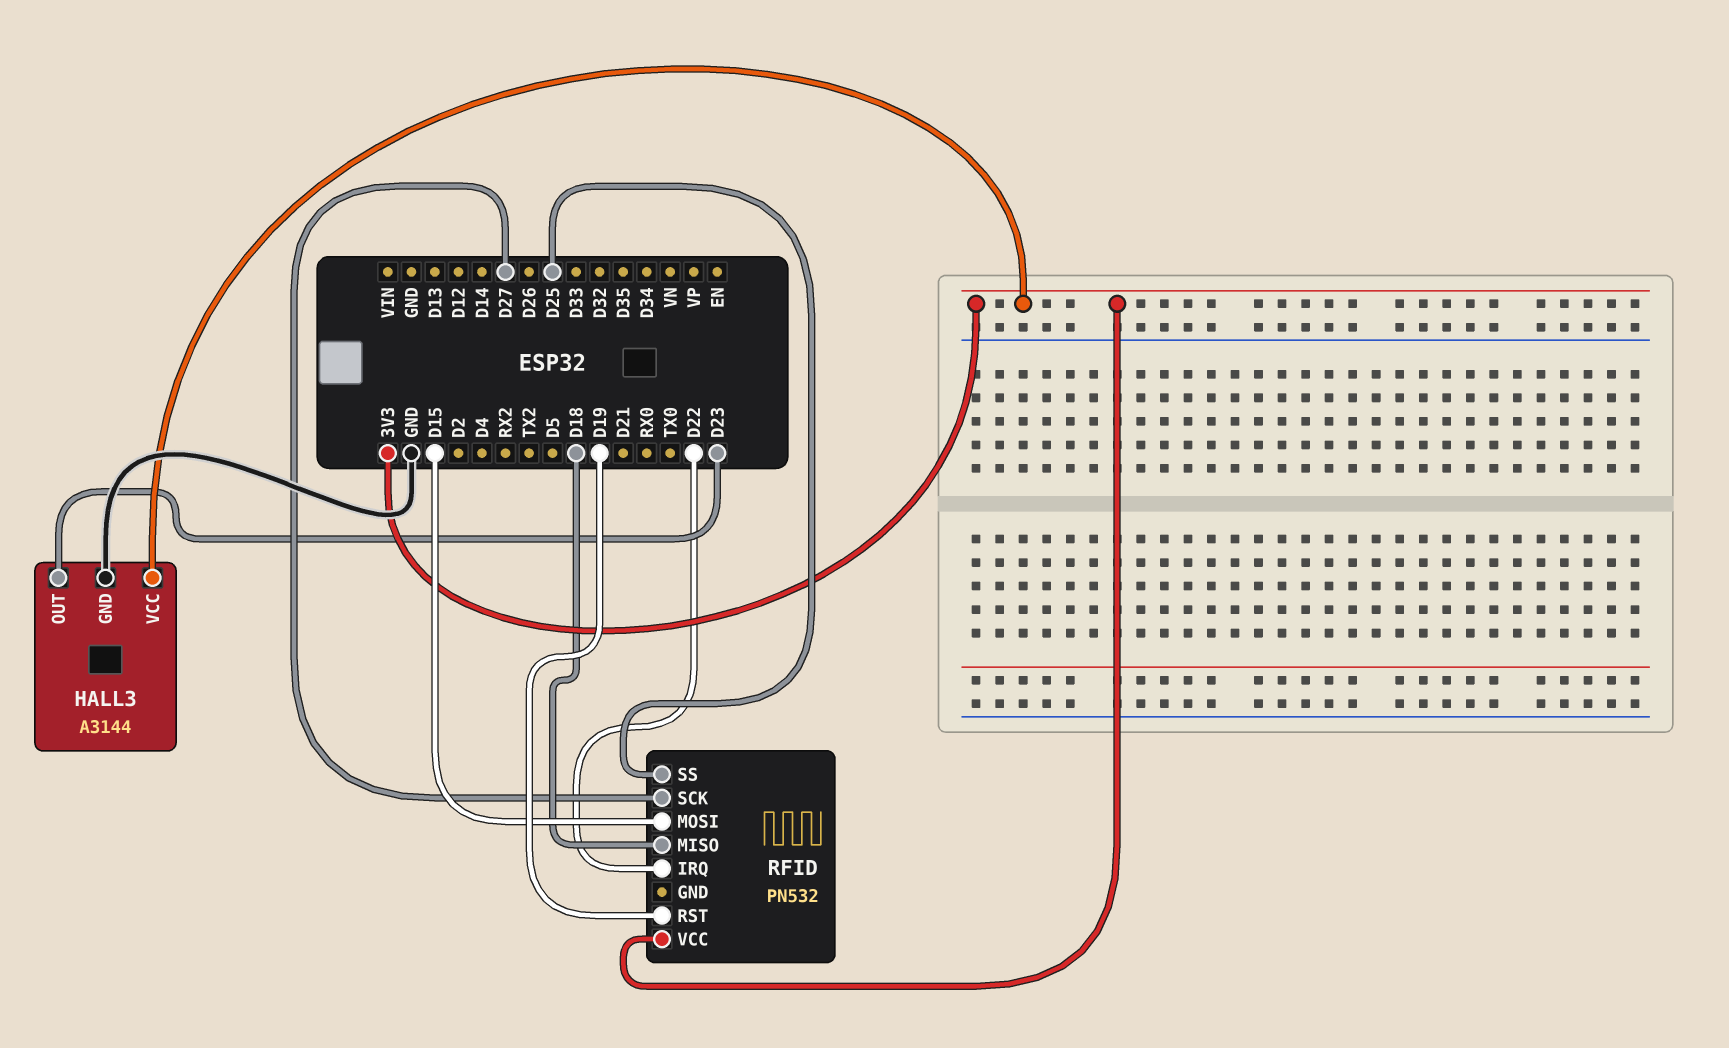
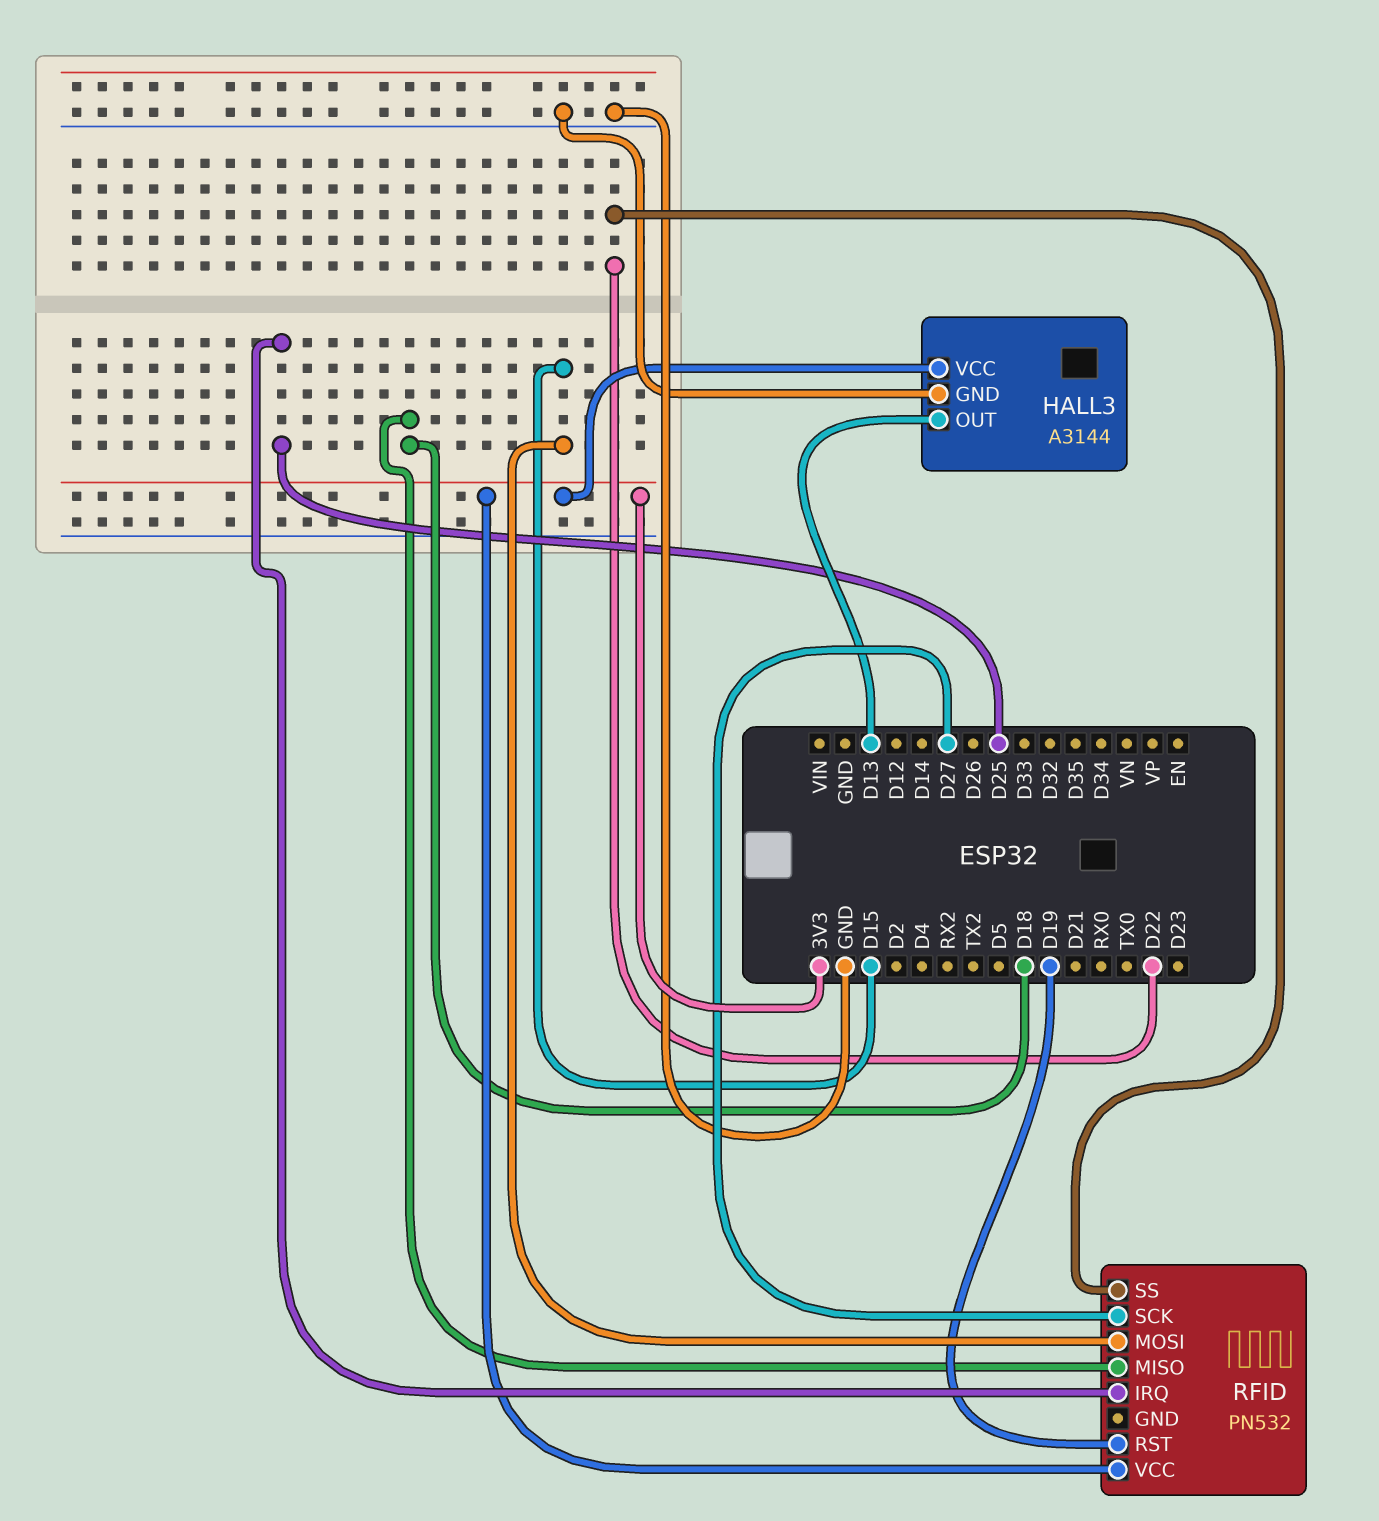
HALL3 pin OUT: D23 -> D13
RFID pin IRQ: D22 -> D25
RFID pin SS: D25 -> D22

